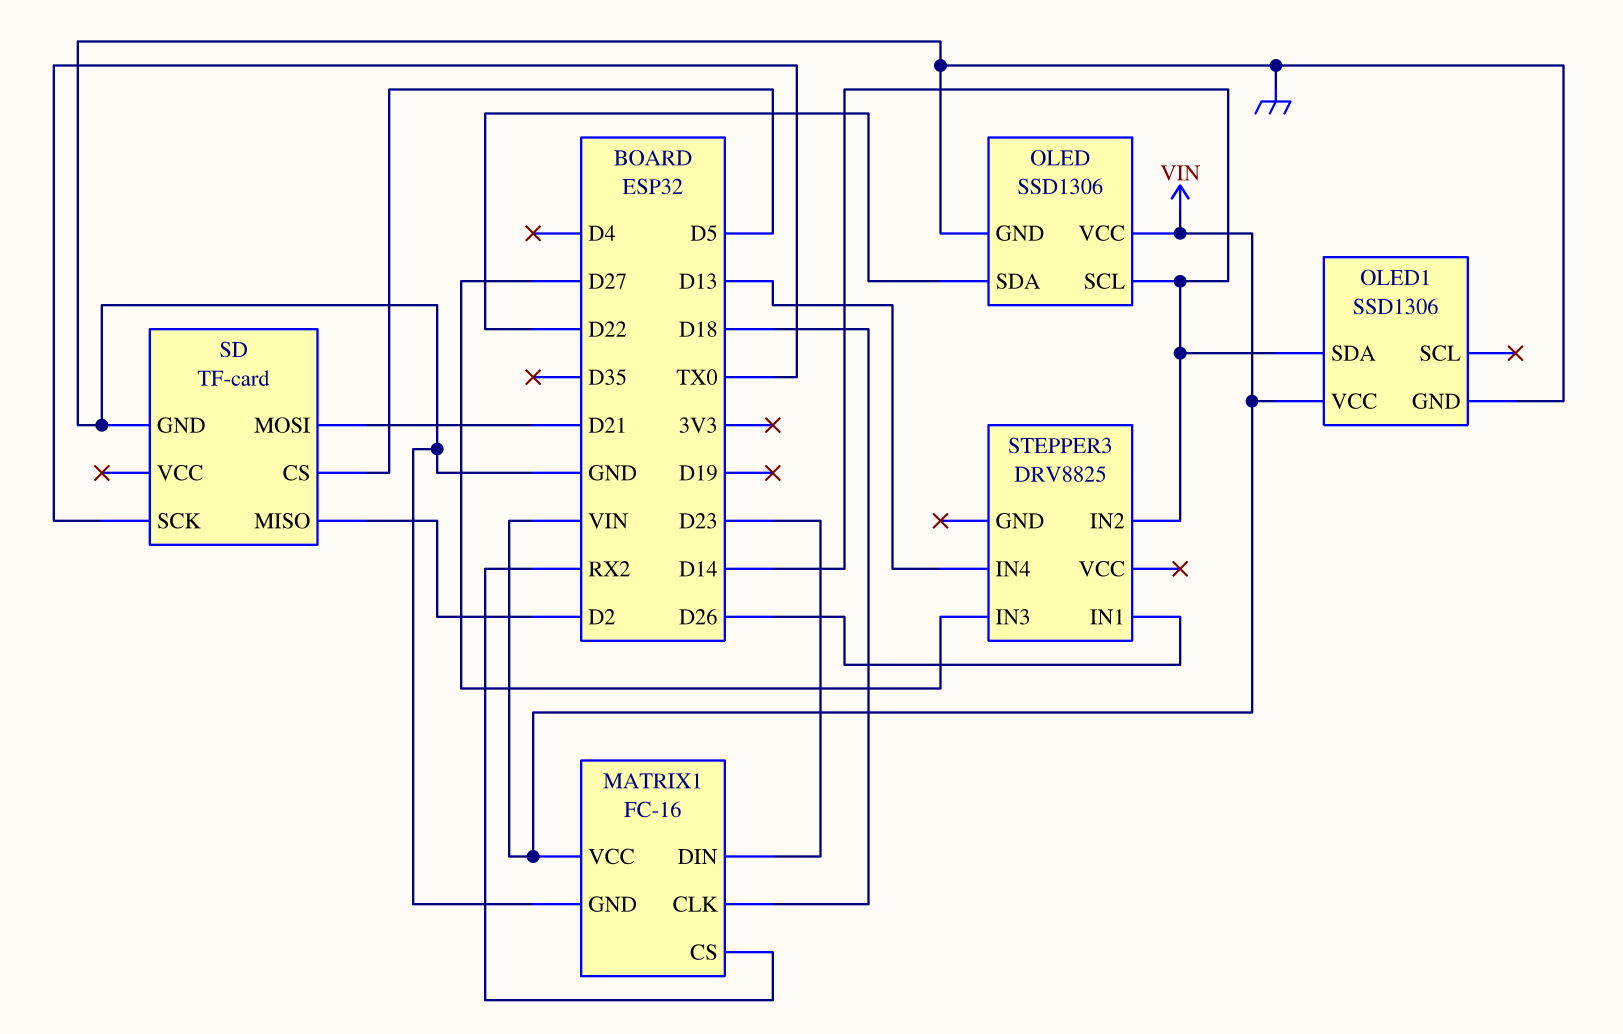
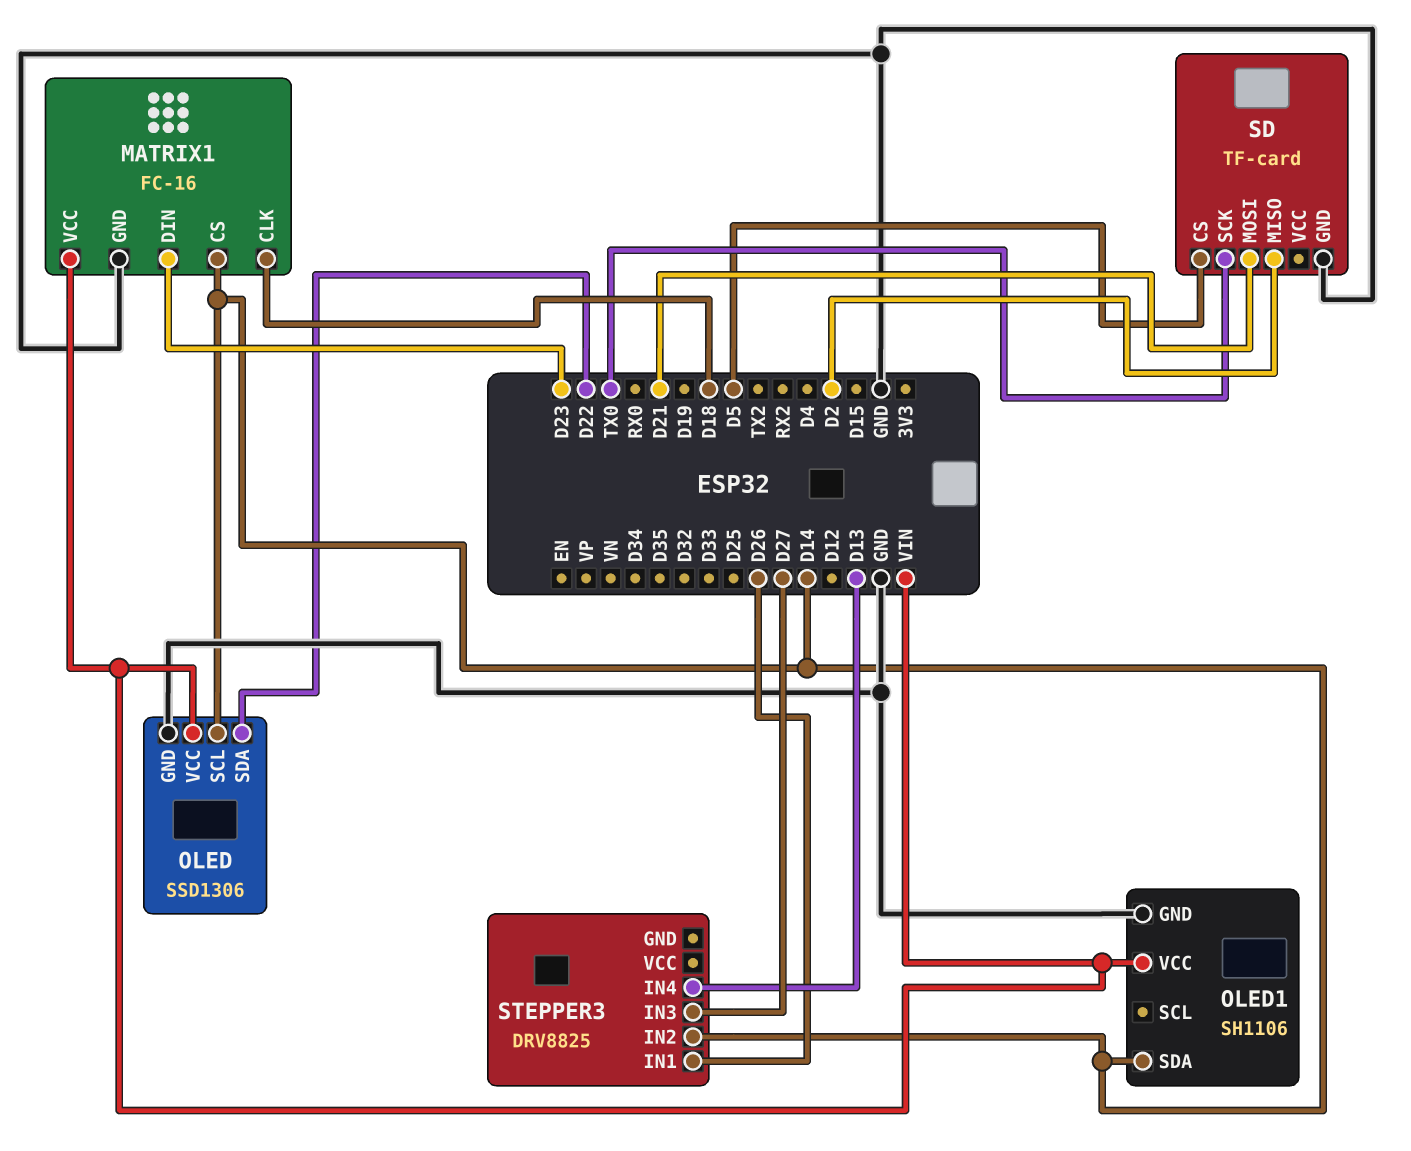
MATRIX1 pin CS: RX2 -> D14
OLED1: SSD1306 -> SH1106

